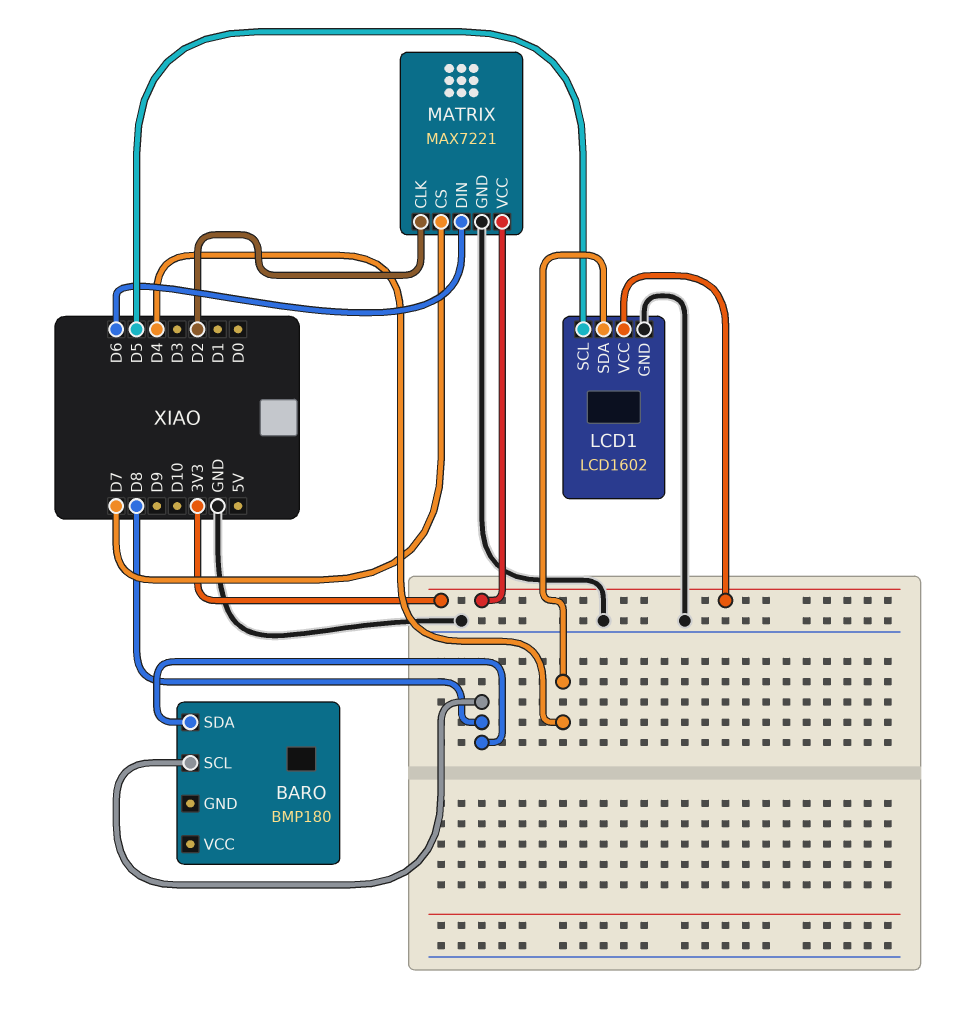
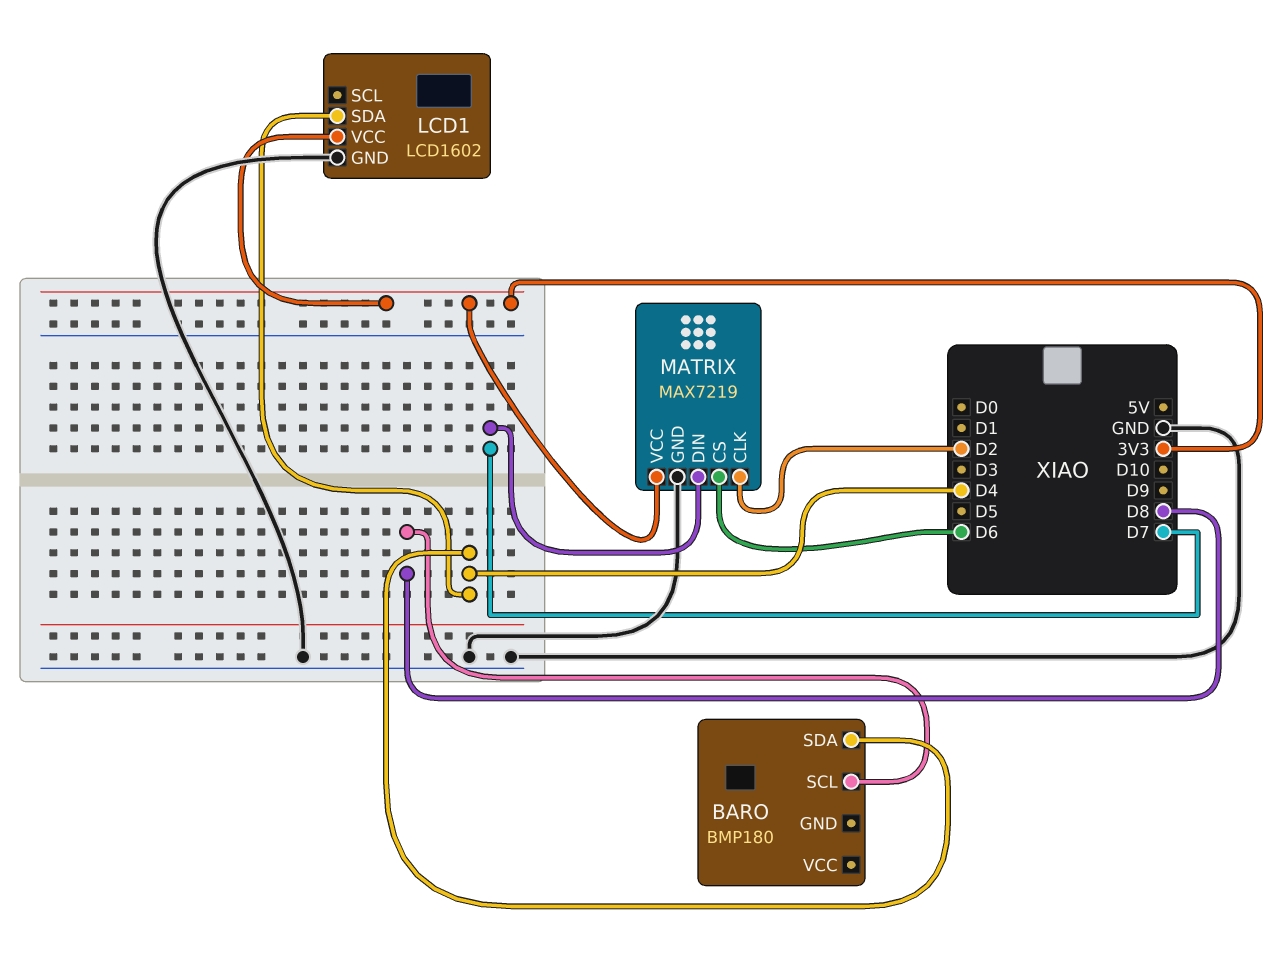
BARO pin SDA: D8 -> D4
LCD1 pin SCL: D5 -> none
MATRIX: MAX7221 -> MAX7219
MATRIX pin CS: D7 -> D6
MATRIX pin DIN: D6 -> D7

